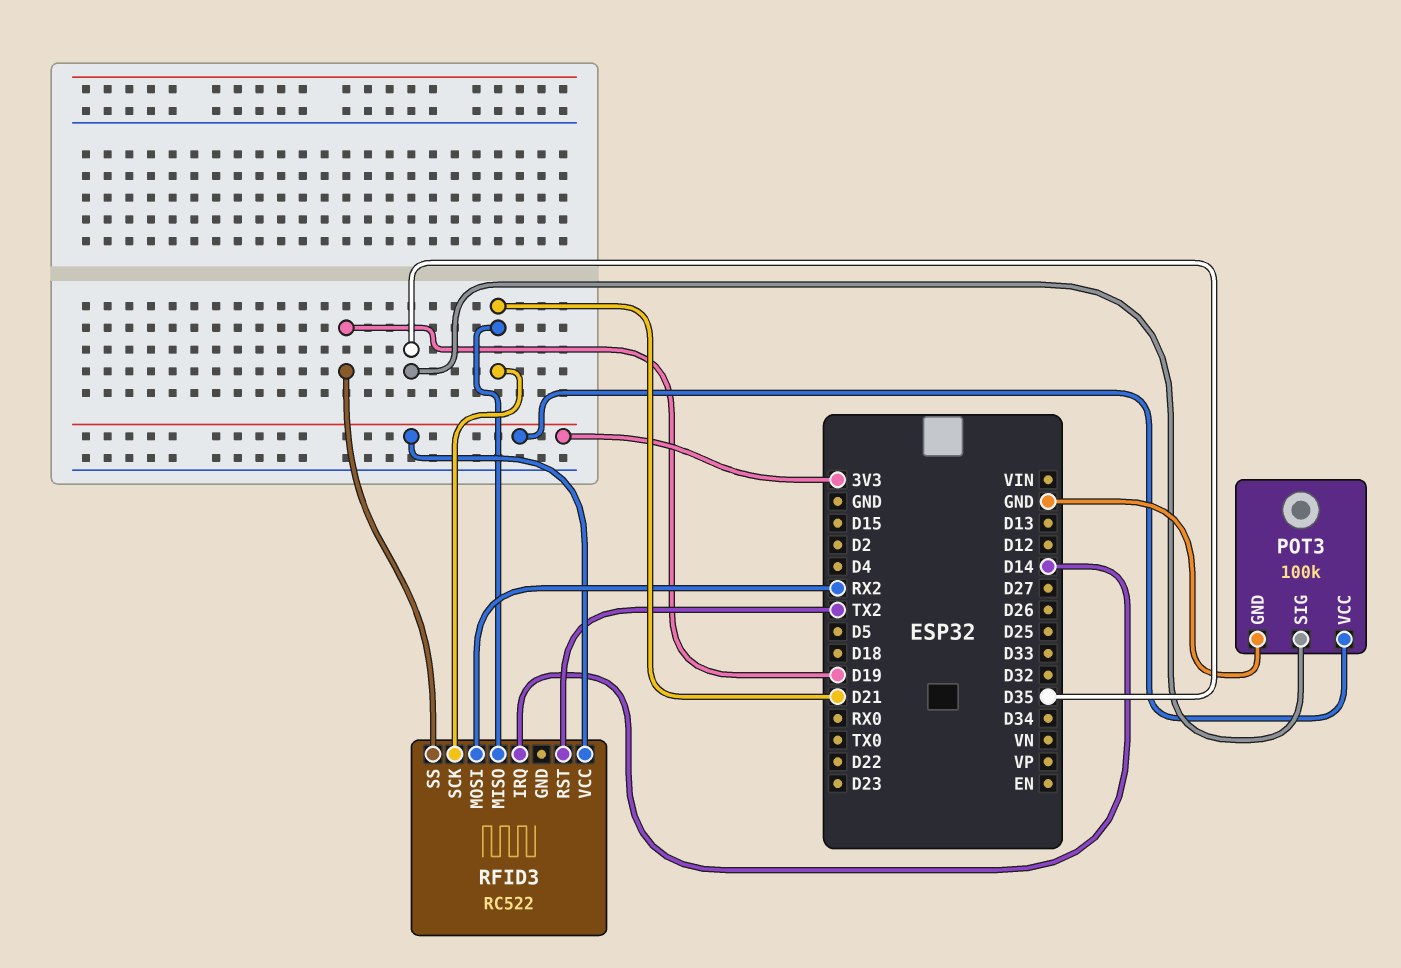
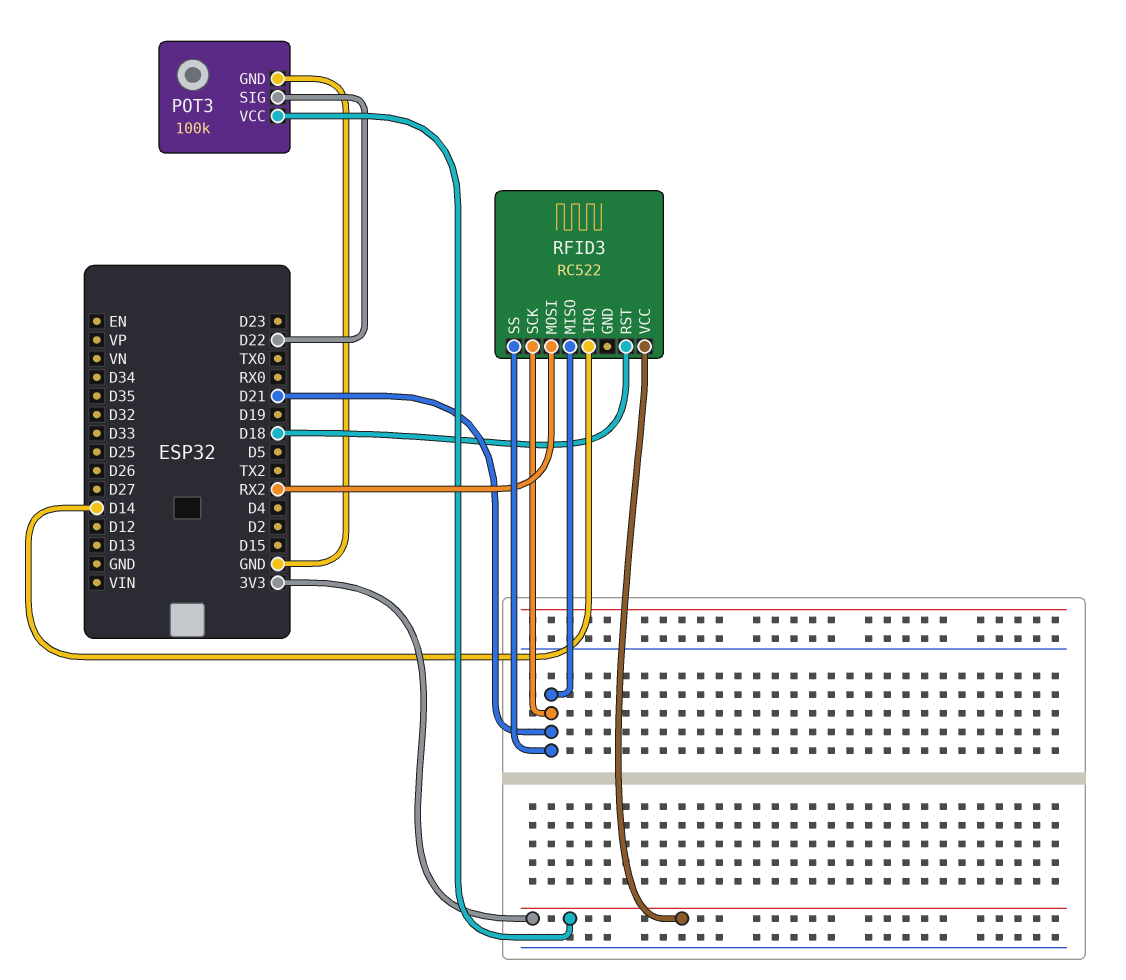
POT3 pin SIG: D35 -> D22
RFID3 pin RST: TX2 -> D18
RFID3 pin SS: D19 -> D21

